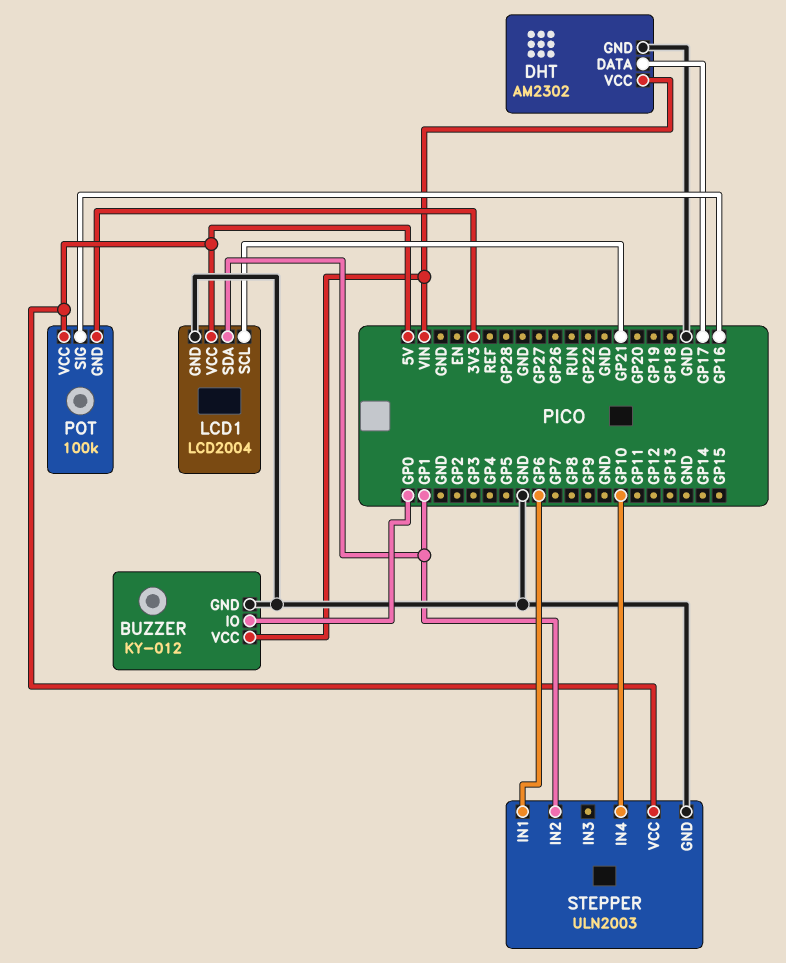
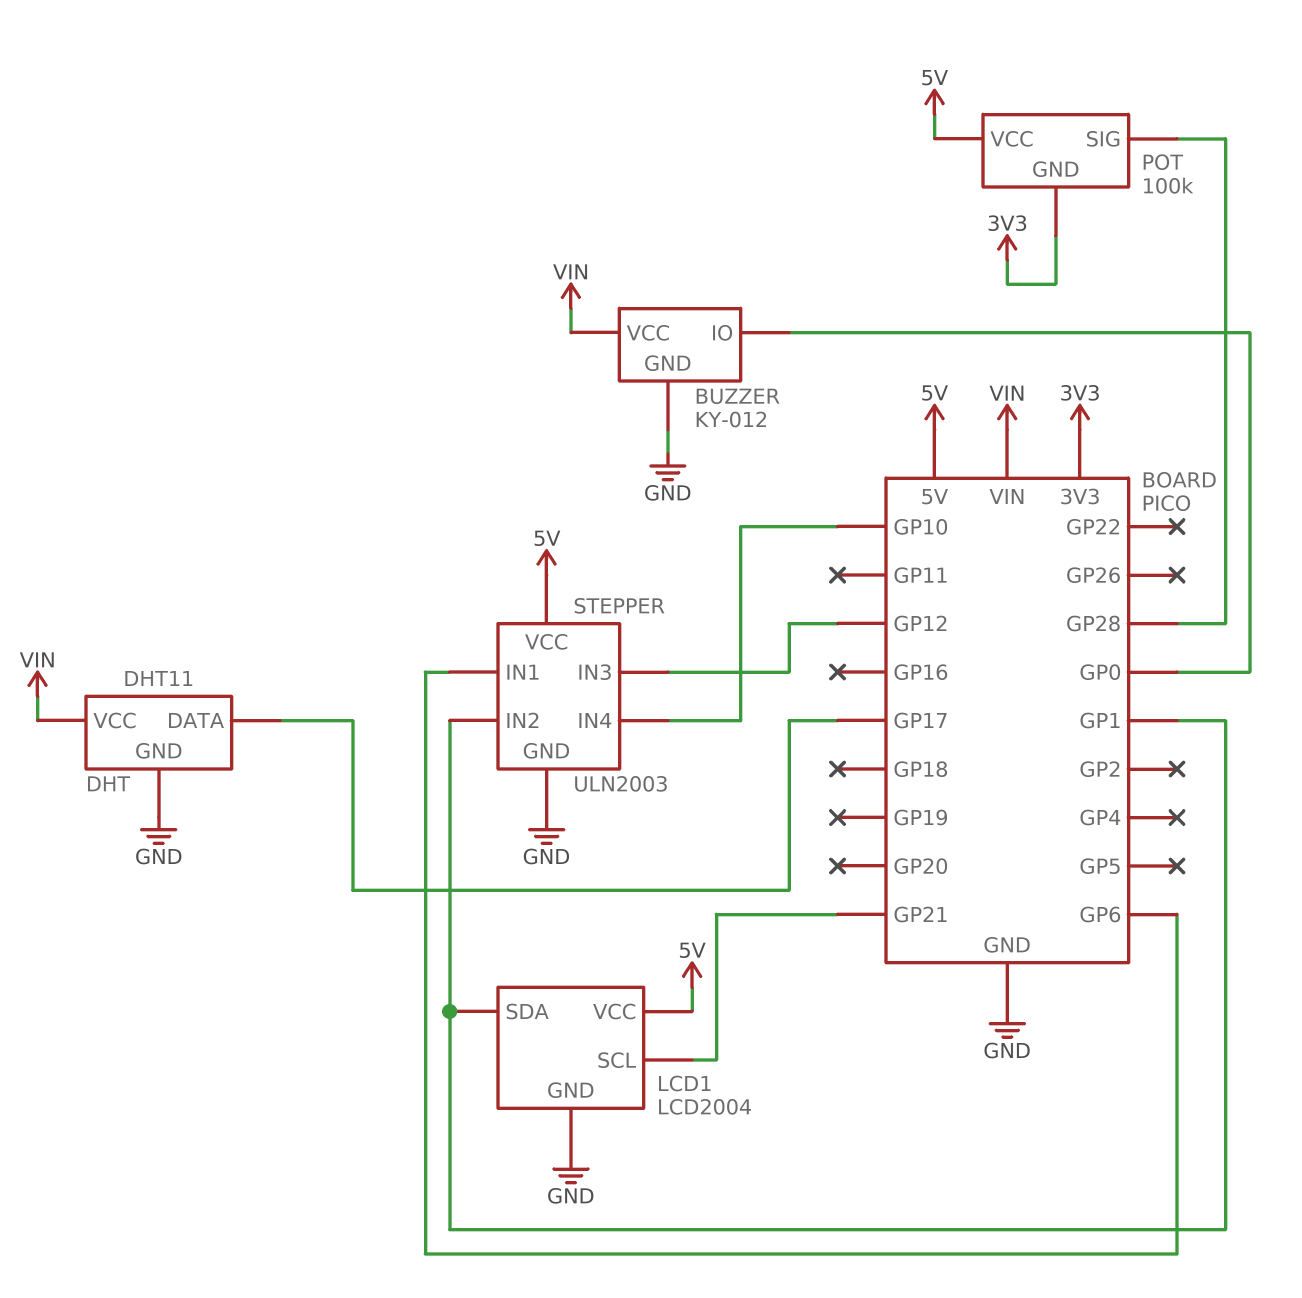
DHT: AM2302 -> DHT11
POT pin SIG: GP16 -> GP28
STEPPER pin IN3: none -> GP12

